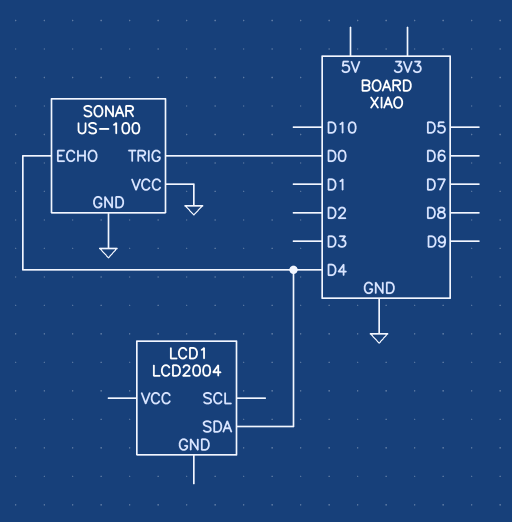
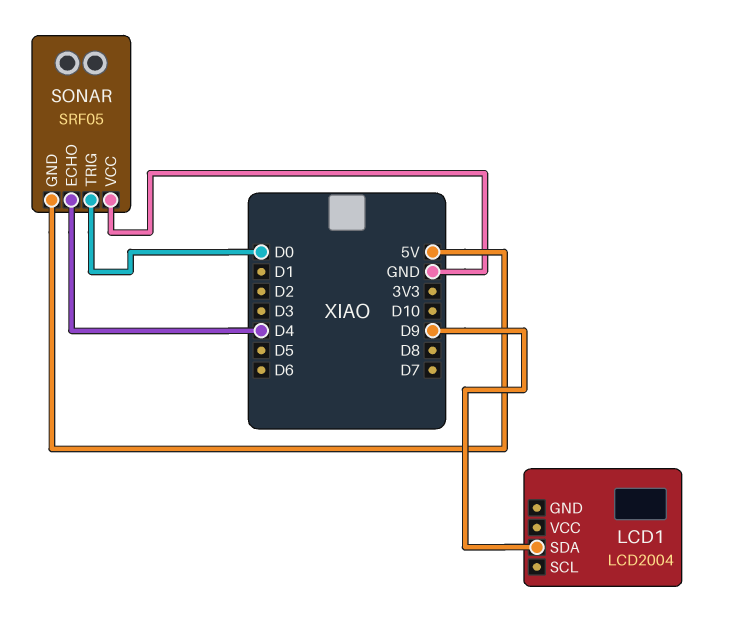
LCD1 pin SDA: D4 -> D9
SONAR: US-100 -> SRF05
SONAR pin GND: GND -> 5V

